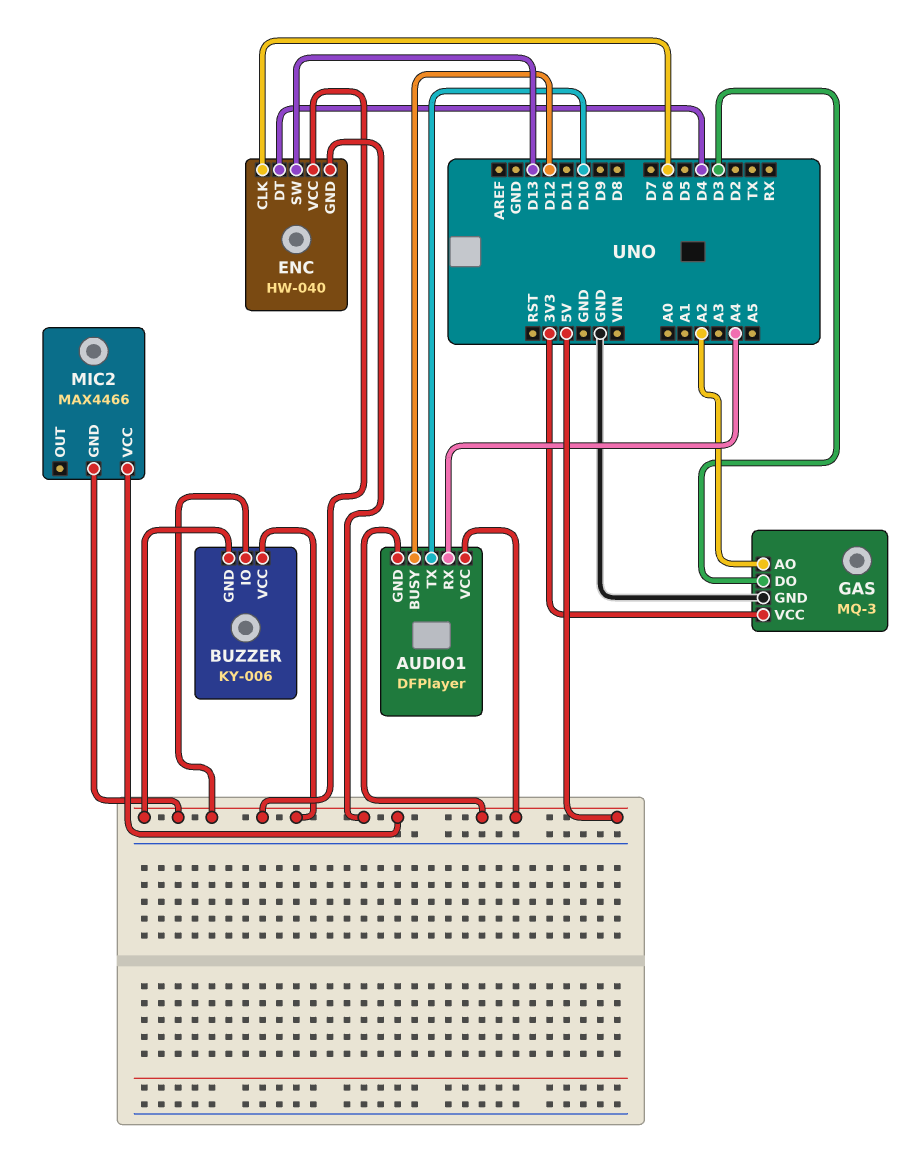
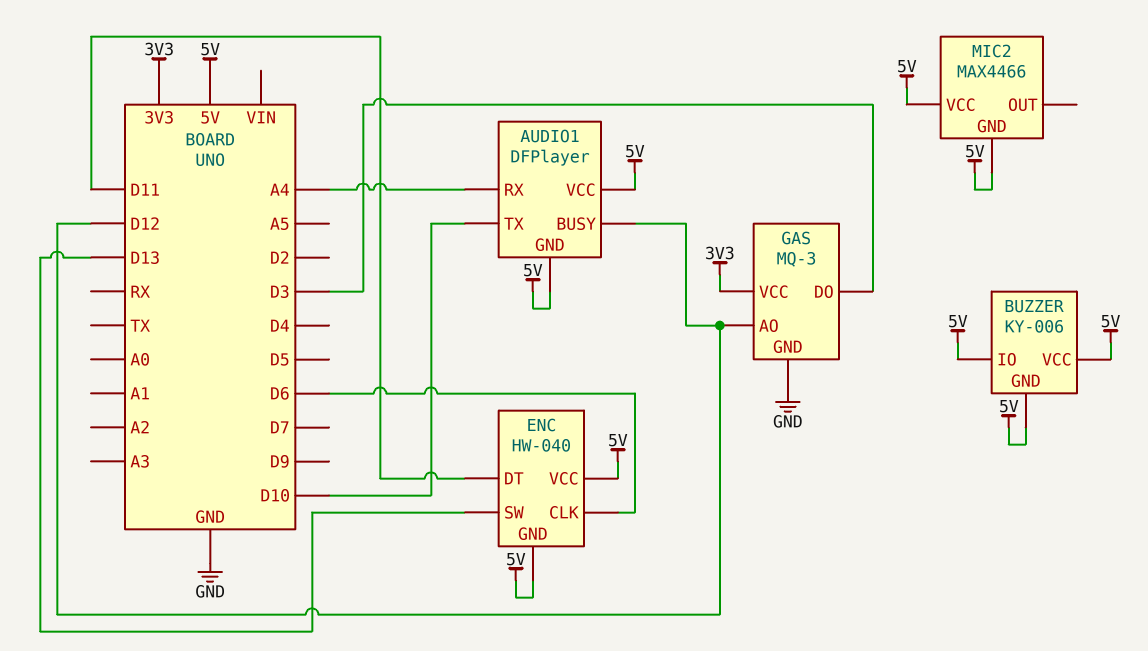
ENC pin DT: D4 -> D11
GAS pin AO: A2 -> D12

